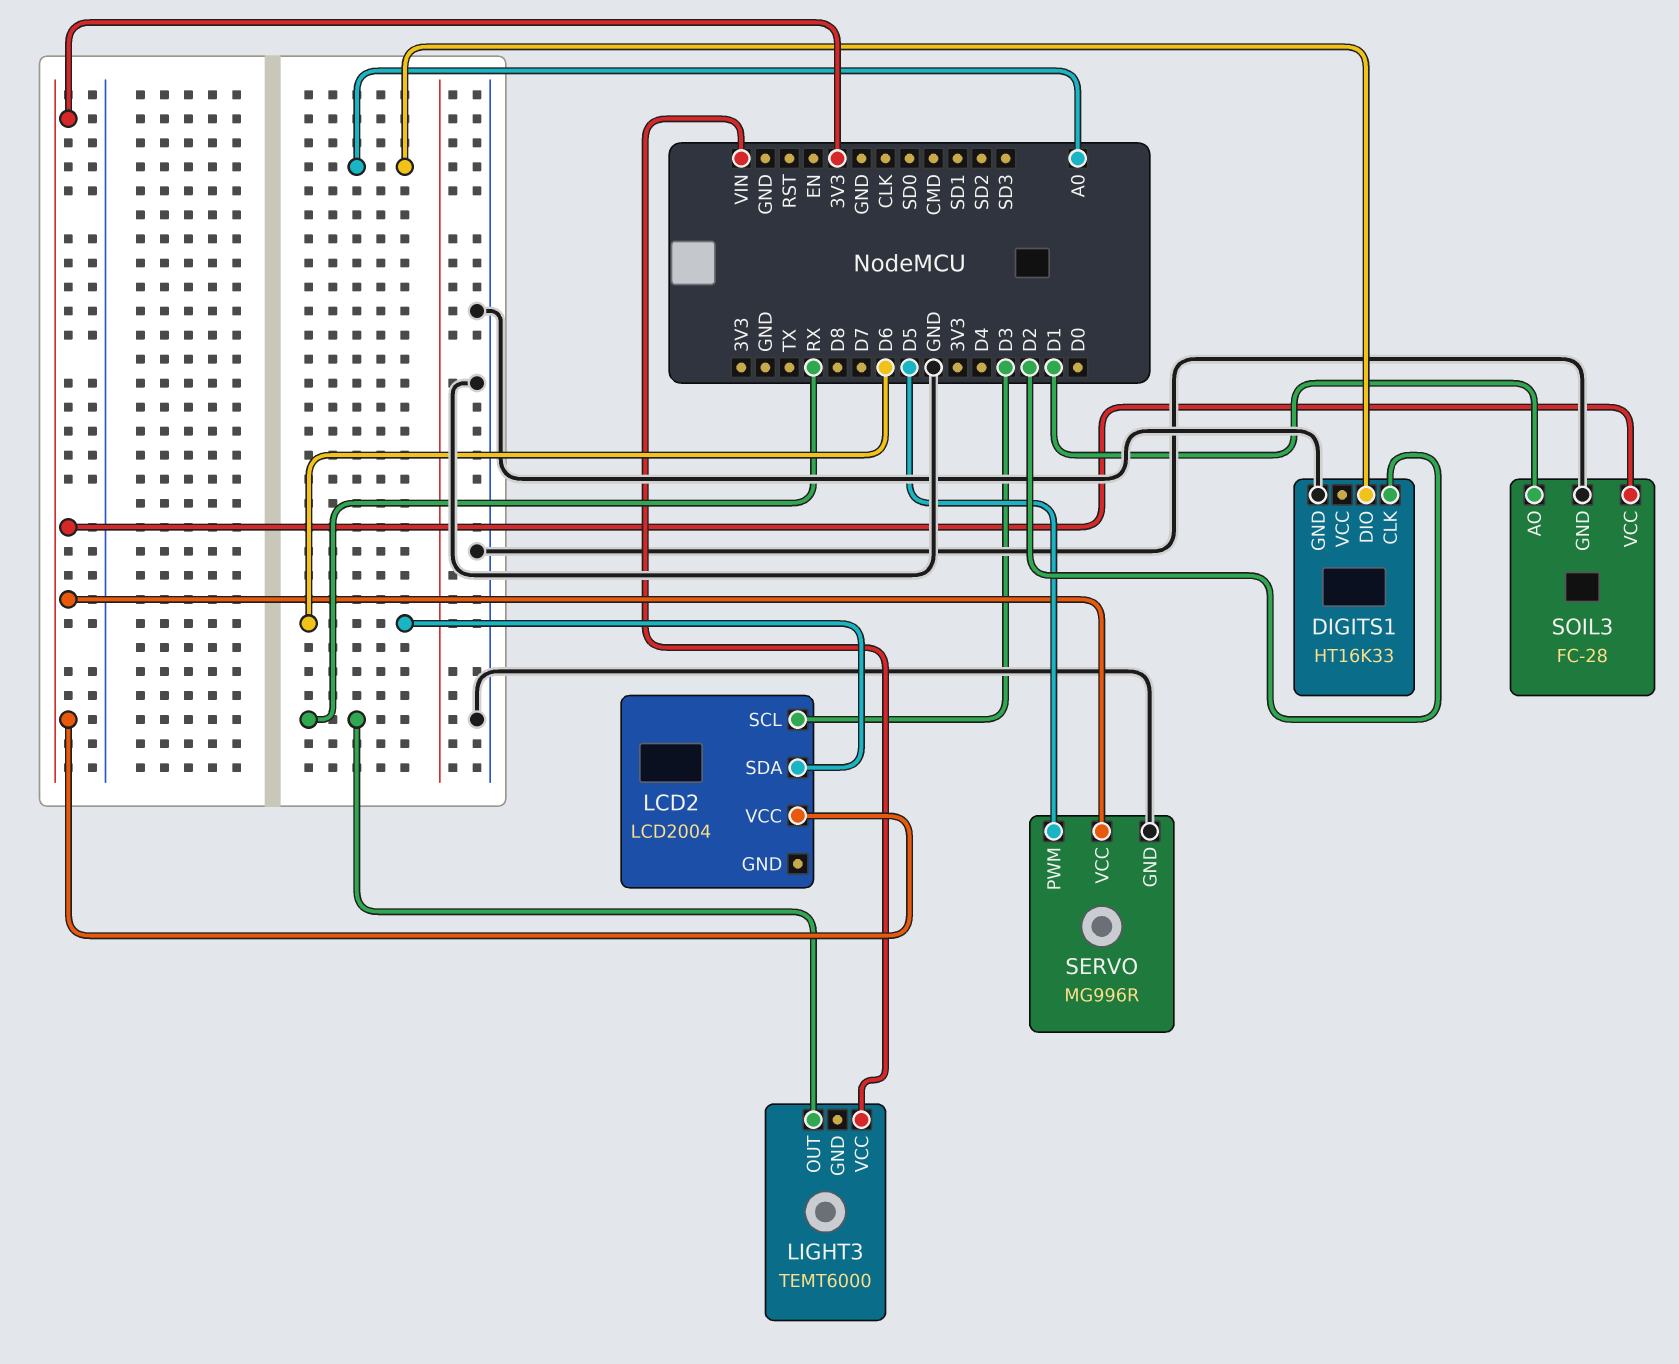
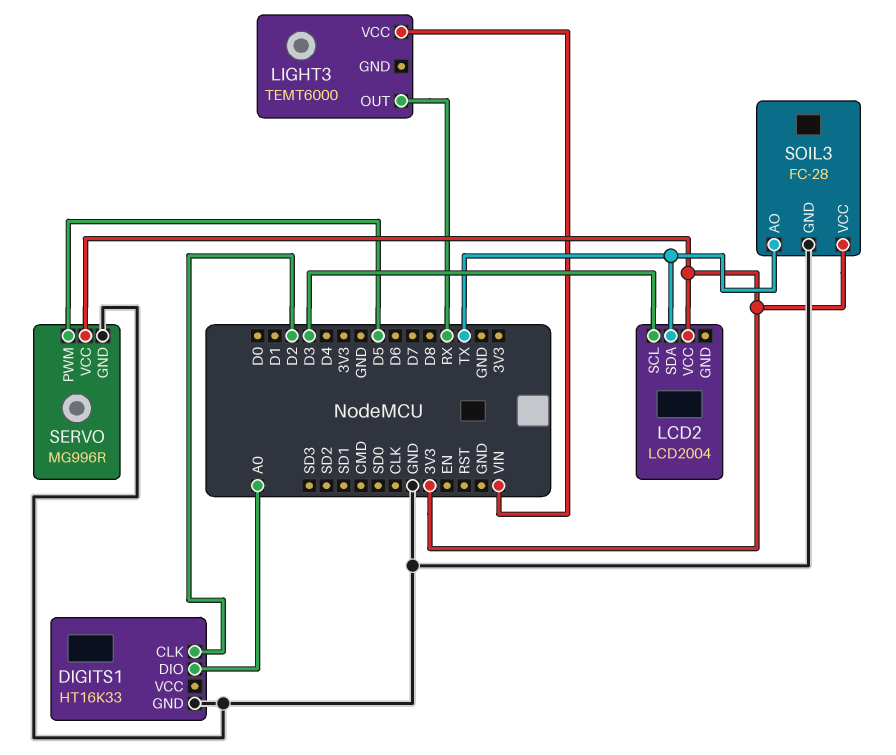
LCD2 pin SDA: D6 -> TX
SOIL3 pin AO: D1 -> TX

